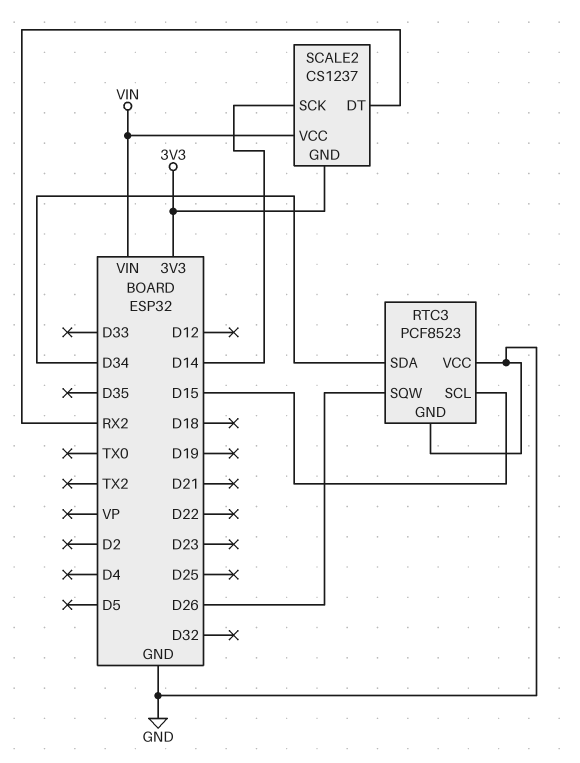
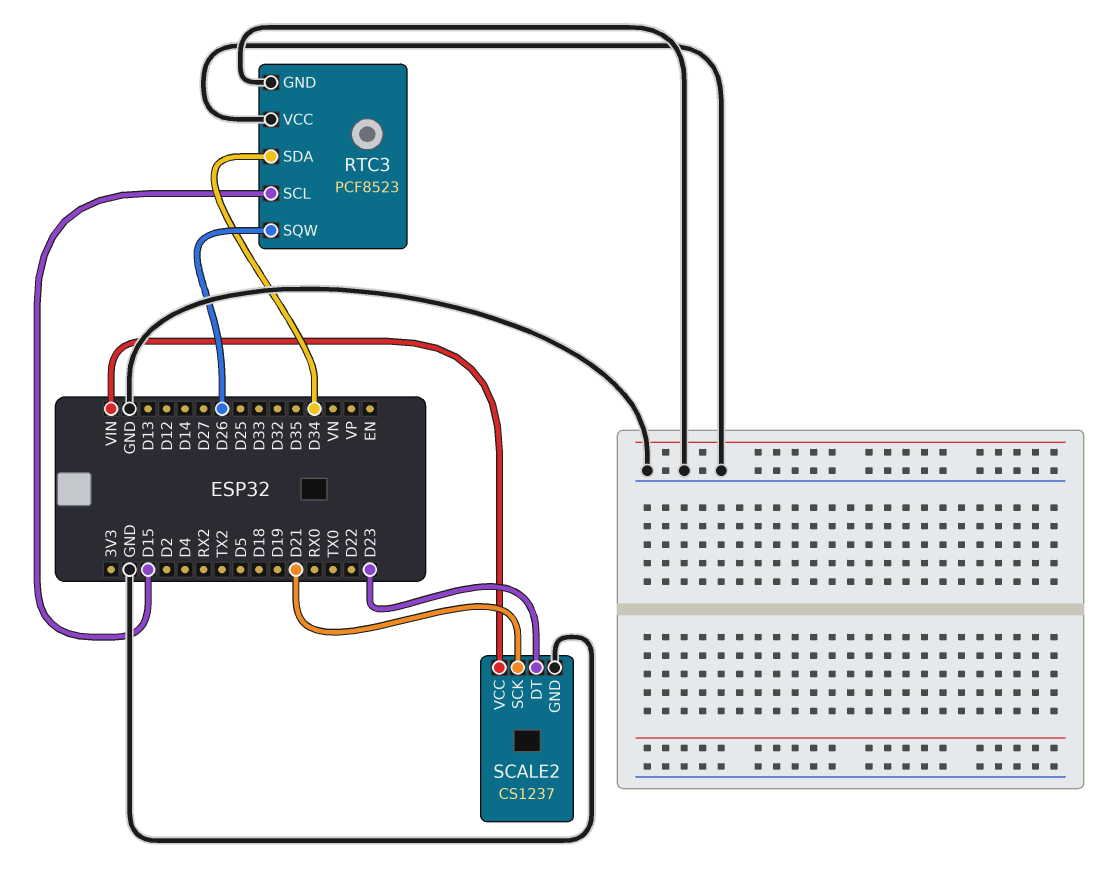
SCALE2 pin DT: RX2 -> D23
SCALE2 pin GND: 3V3 -> GND
SCALE2 pin SCK: D14 -> D21

